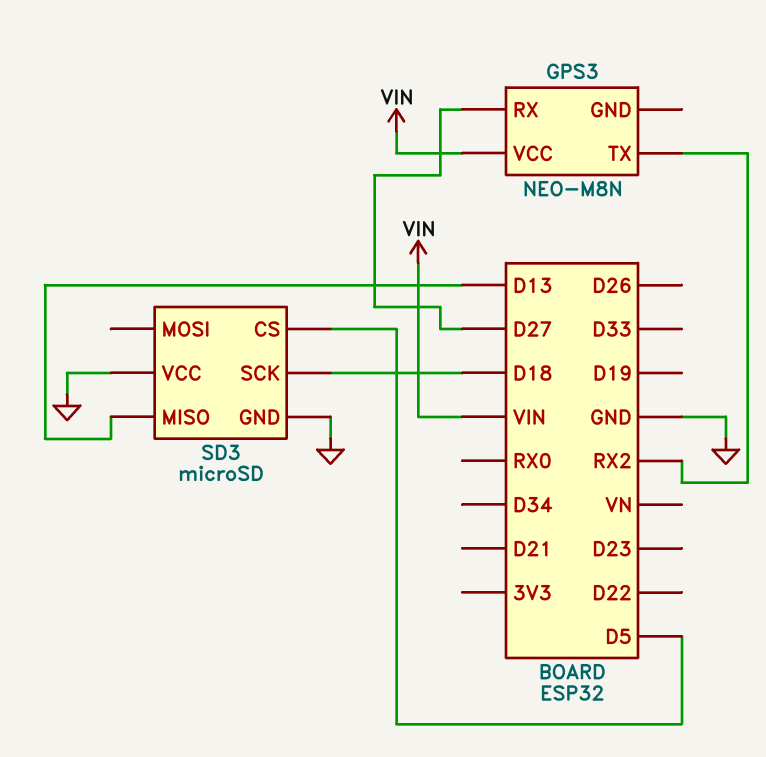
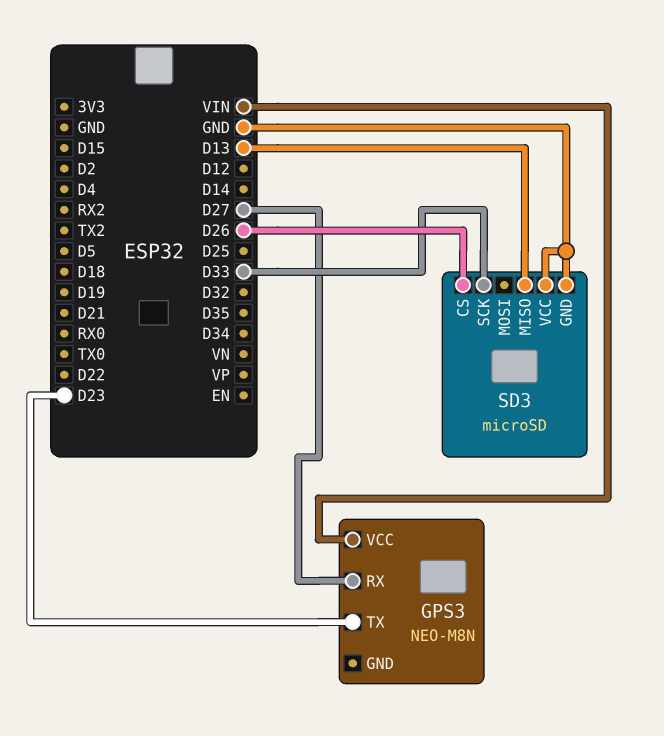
GPS3 pin TX: RX2 -> D23
SD3 pin CS: D5 -> D26
SD3 pin SCK: D18 -> D33

